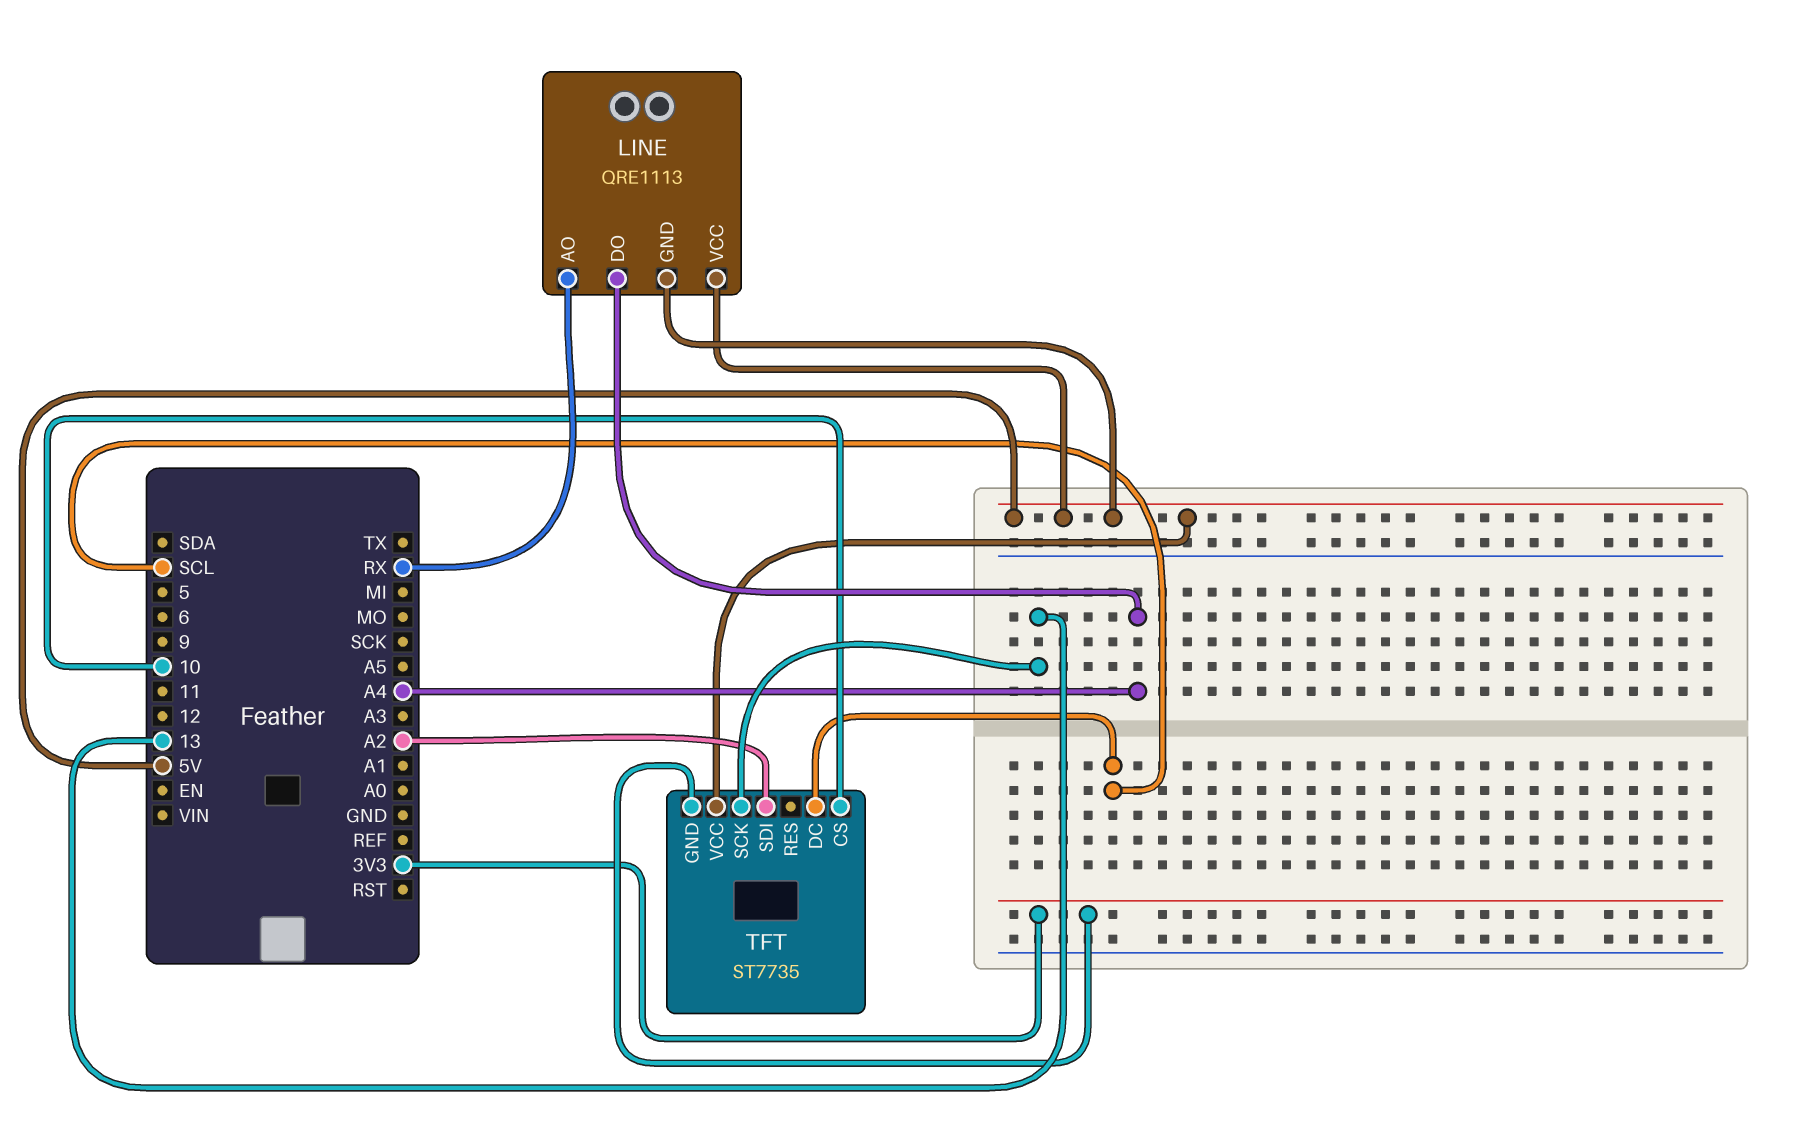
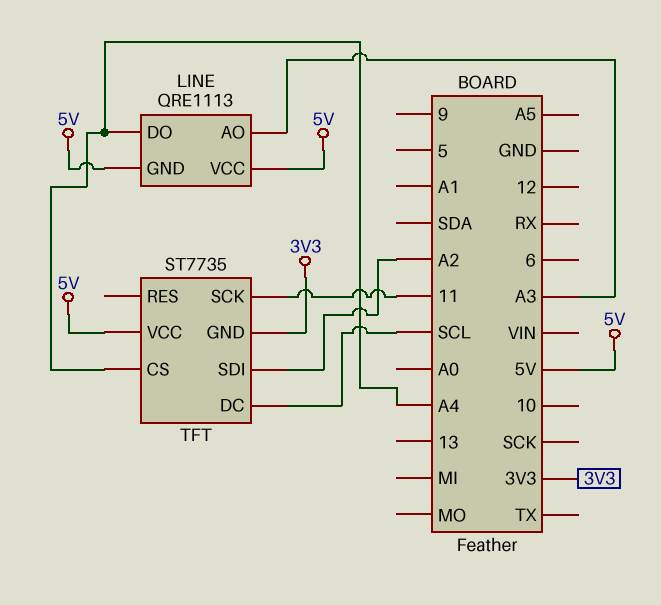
LINE pin AO: RX -> A3
TFT pin CS: 10 -> A4
TFT pin SCK: 13 -> 11

